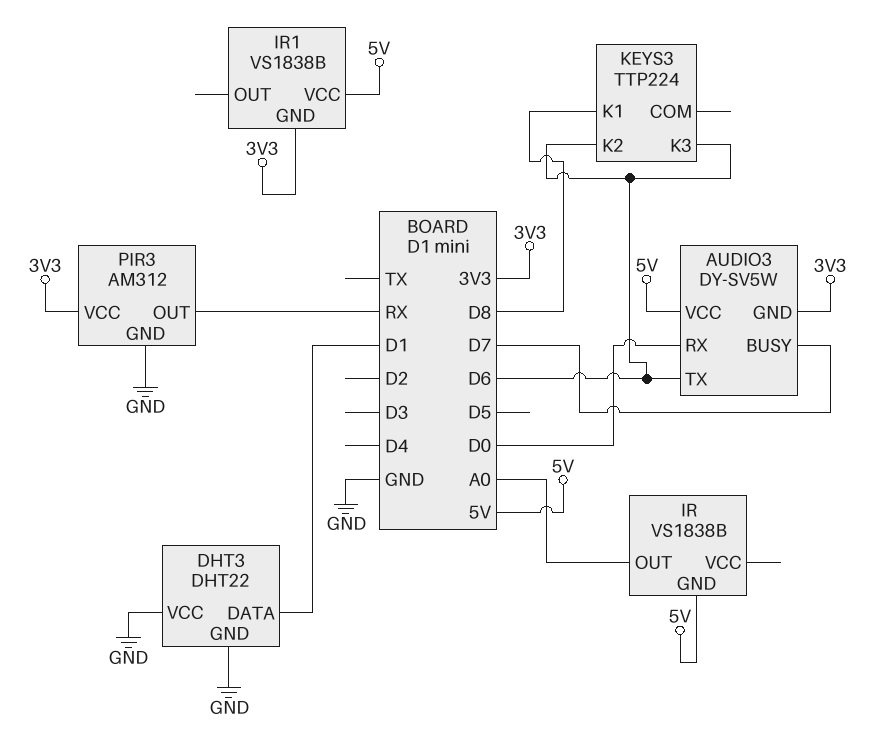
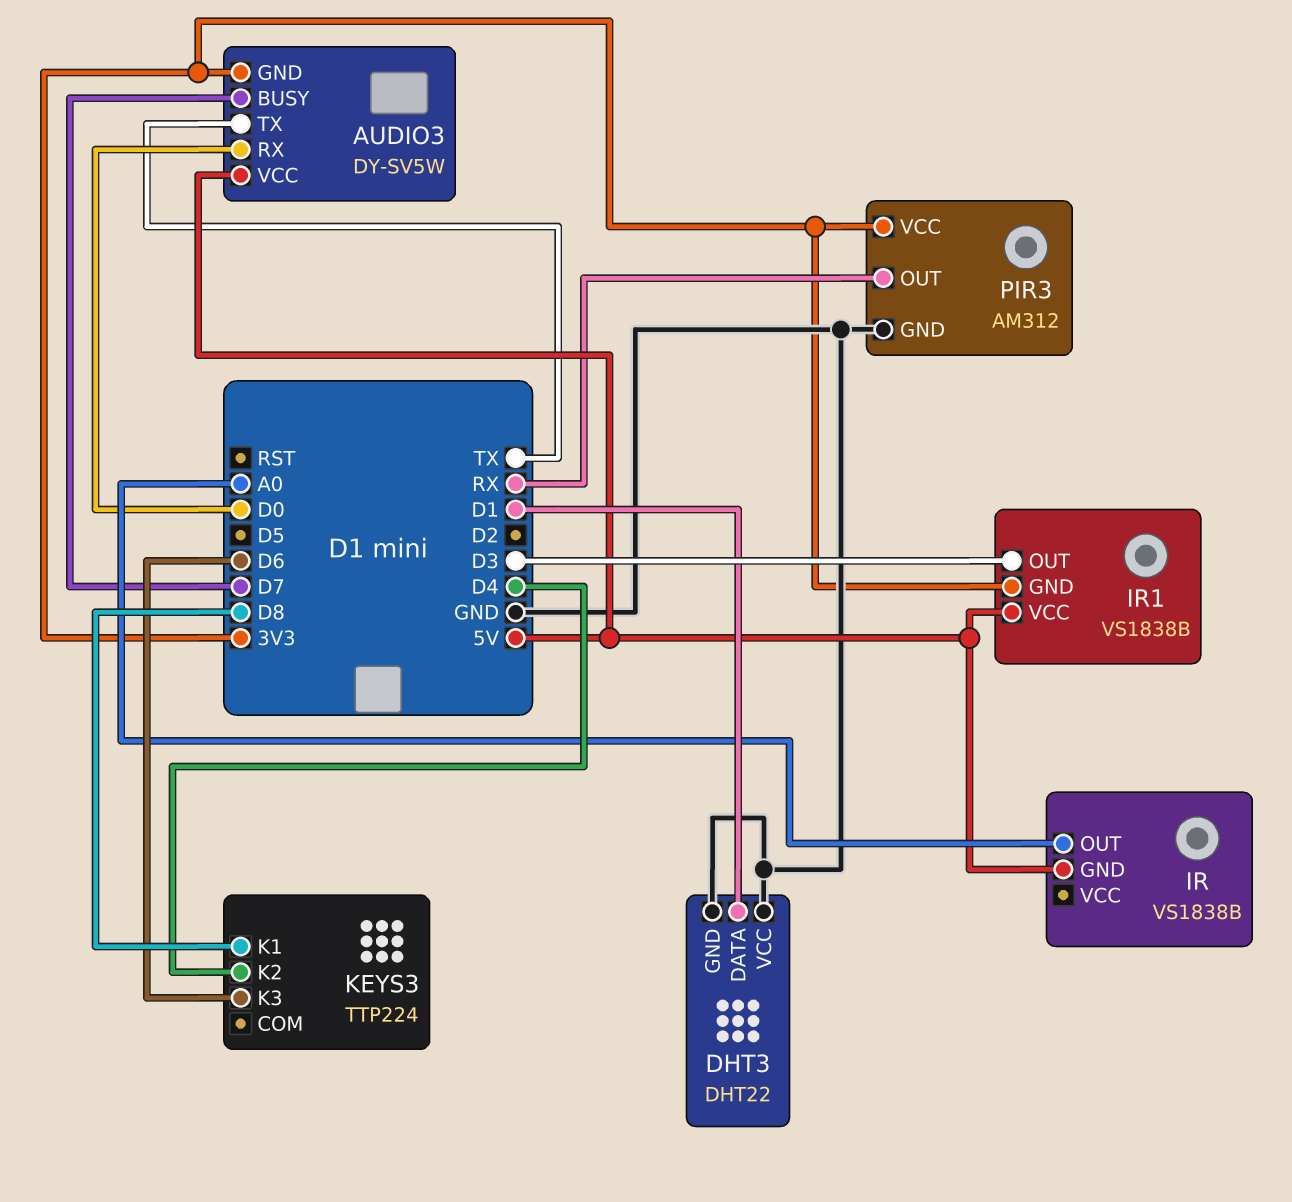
AUDIO3 pin TX: D6 -> TX
IR1 pin OUT: none -> D3
KEYS3 pin K2: D6 -> D4

